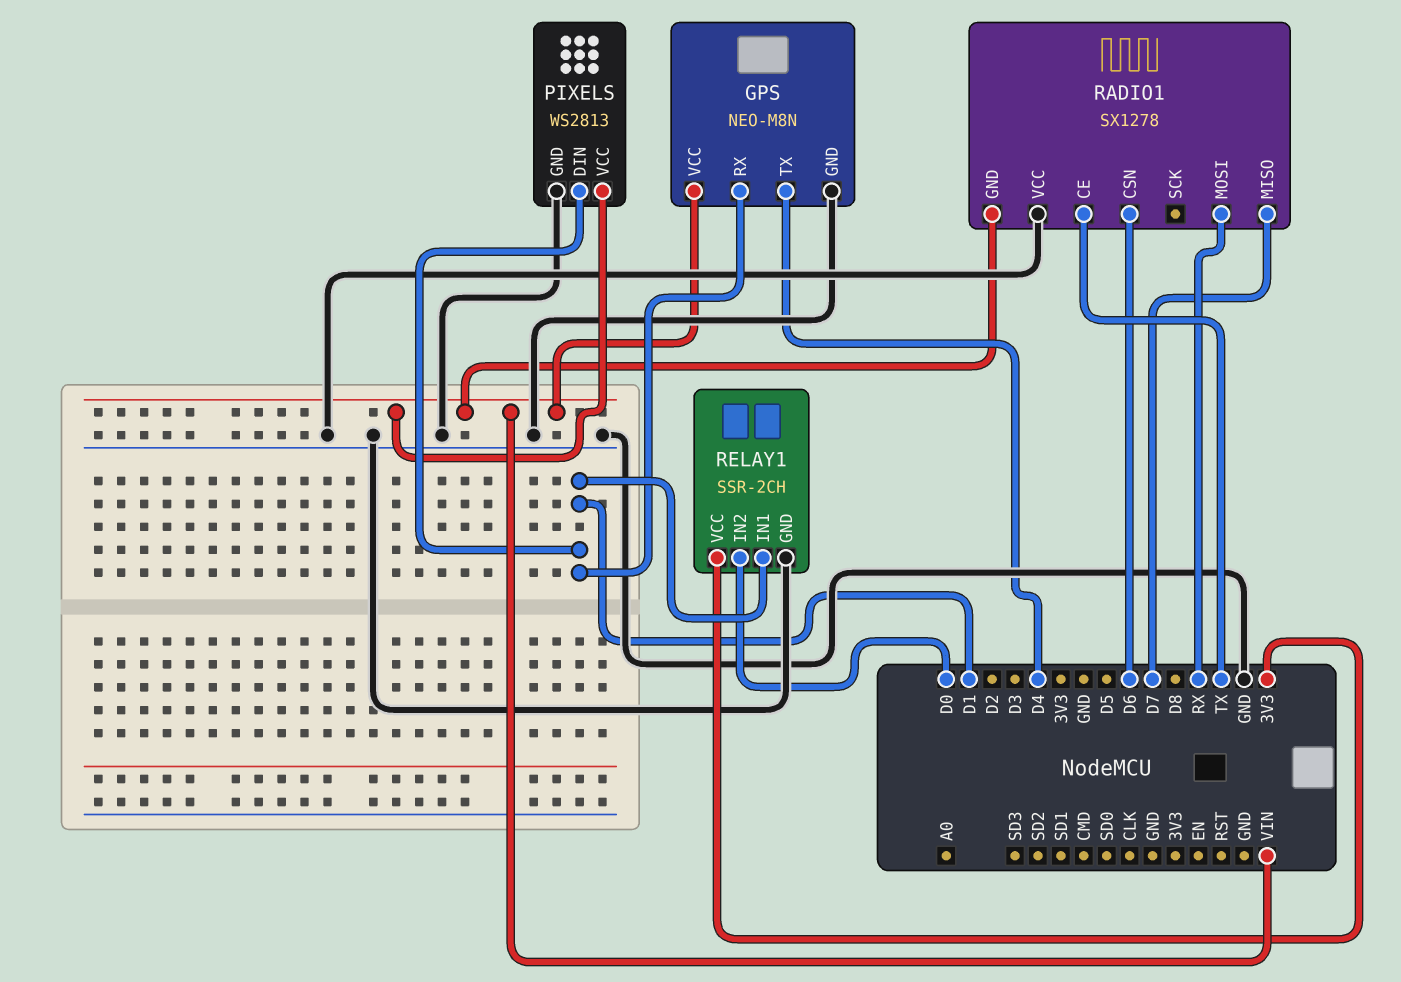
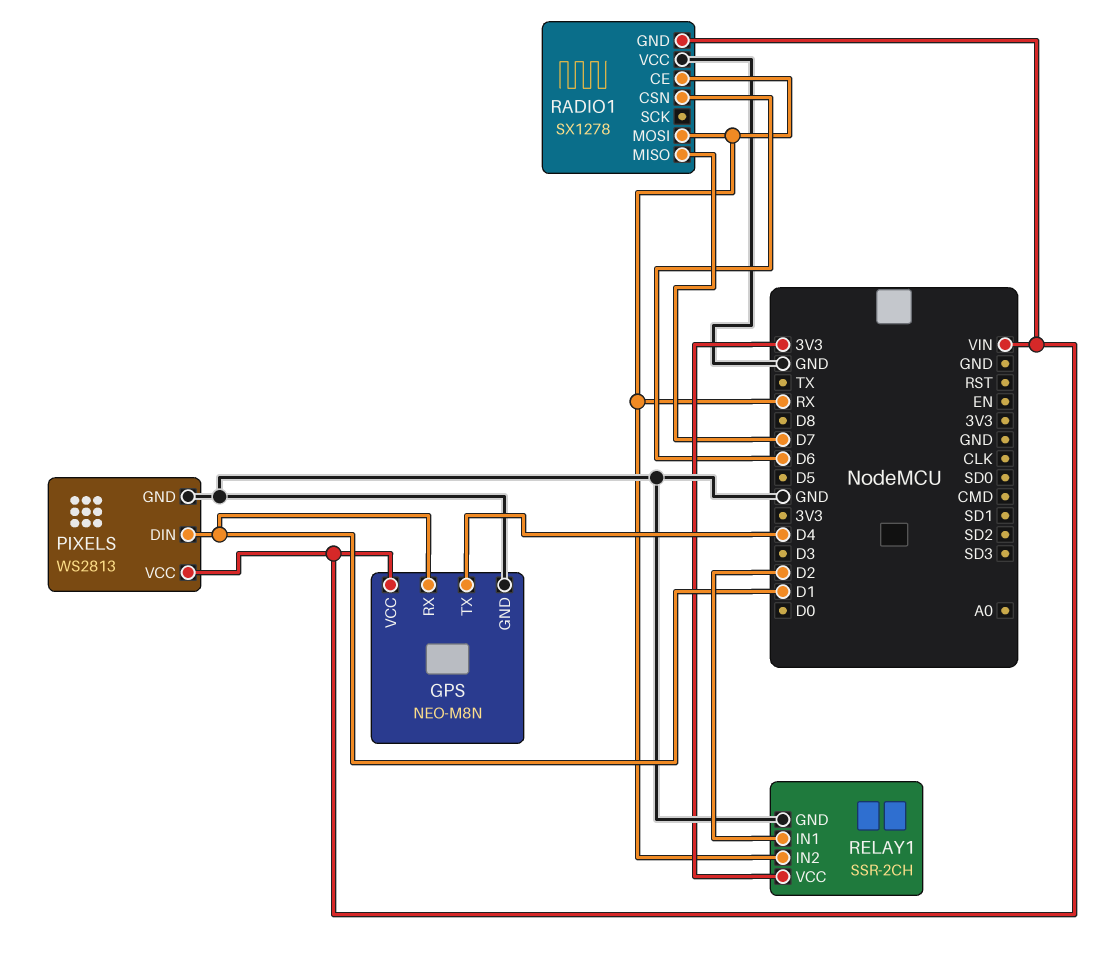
RADIO1 pin CE: TX -> RX
RELAY1 pin IN1: D1 -> D2
RELAY1 pin IN2: D0 -> RX

